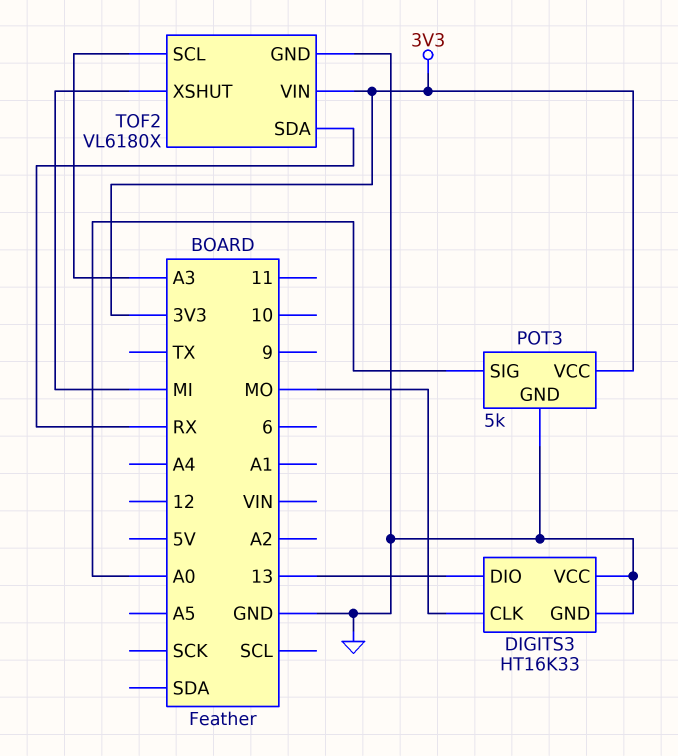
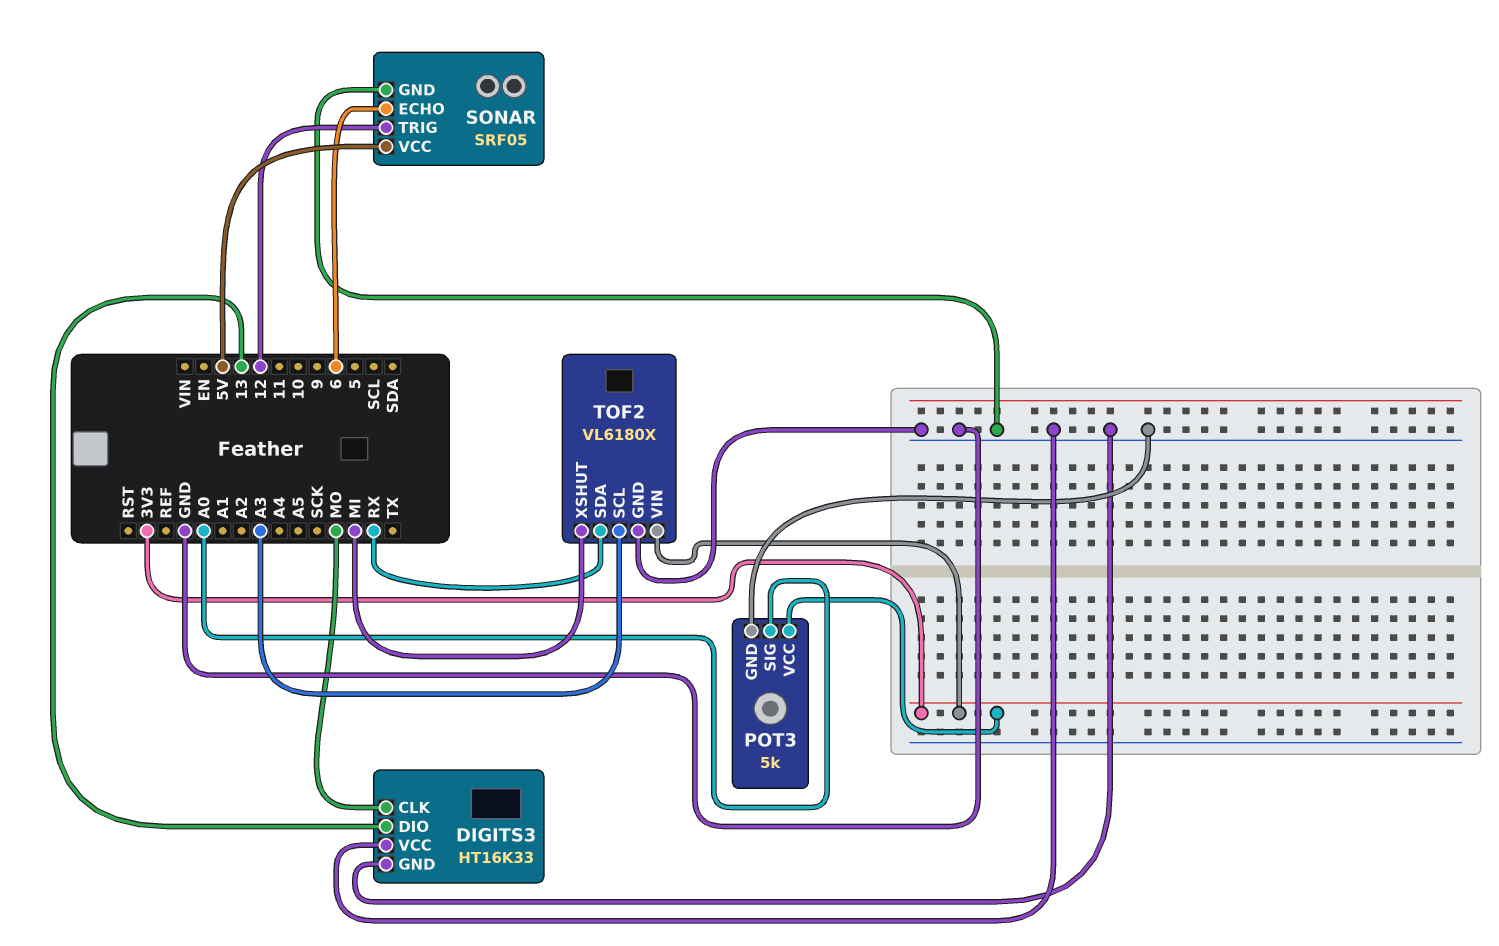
SONAR: none -> SRF05
SONAR pin ECHO: none -> 6
SONAR pin GND: none -> GND
SONAR pin TRIG: none -> 12
SONAR pin VCC: none -> 5V

